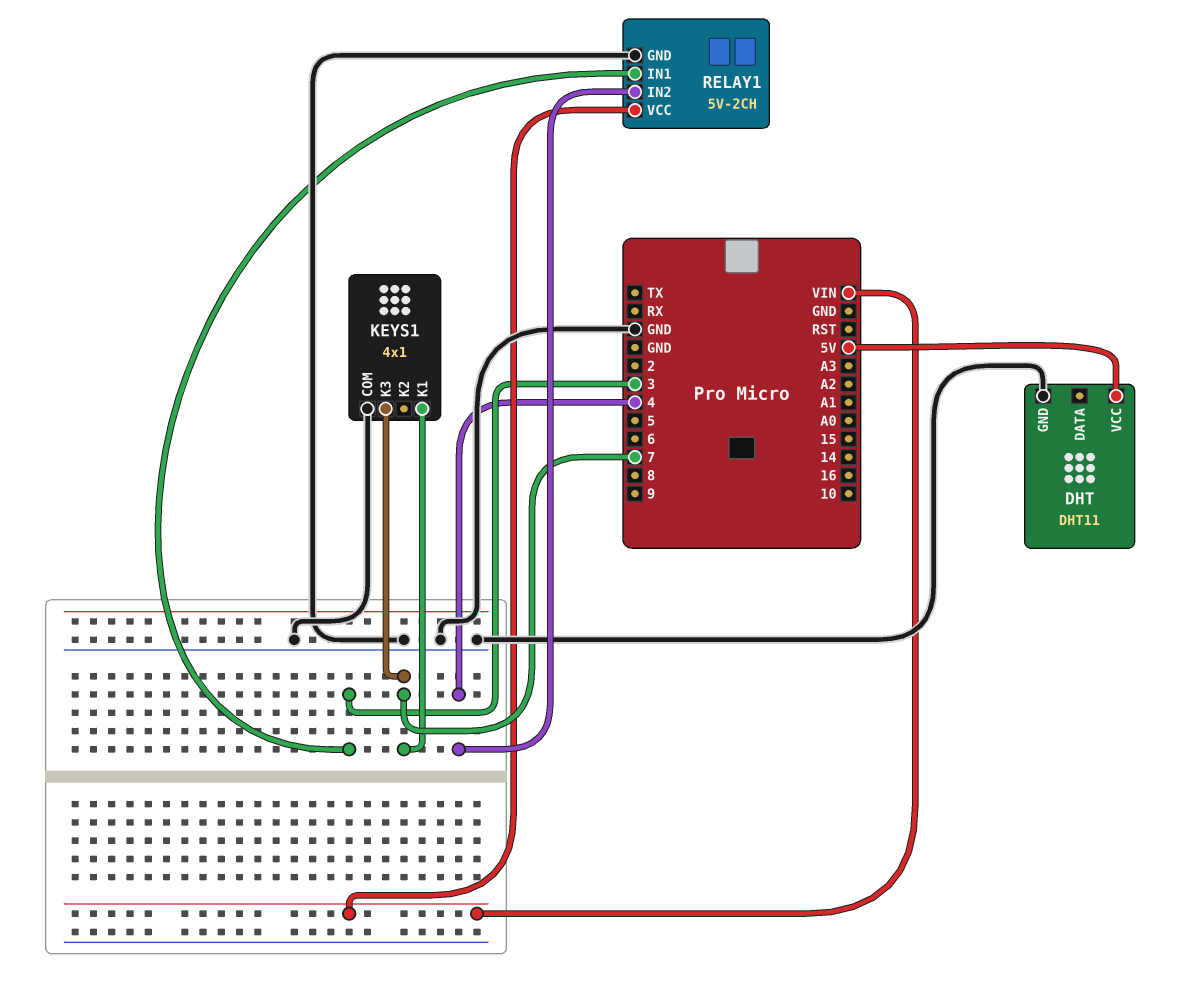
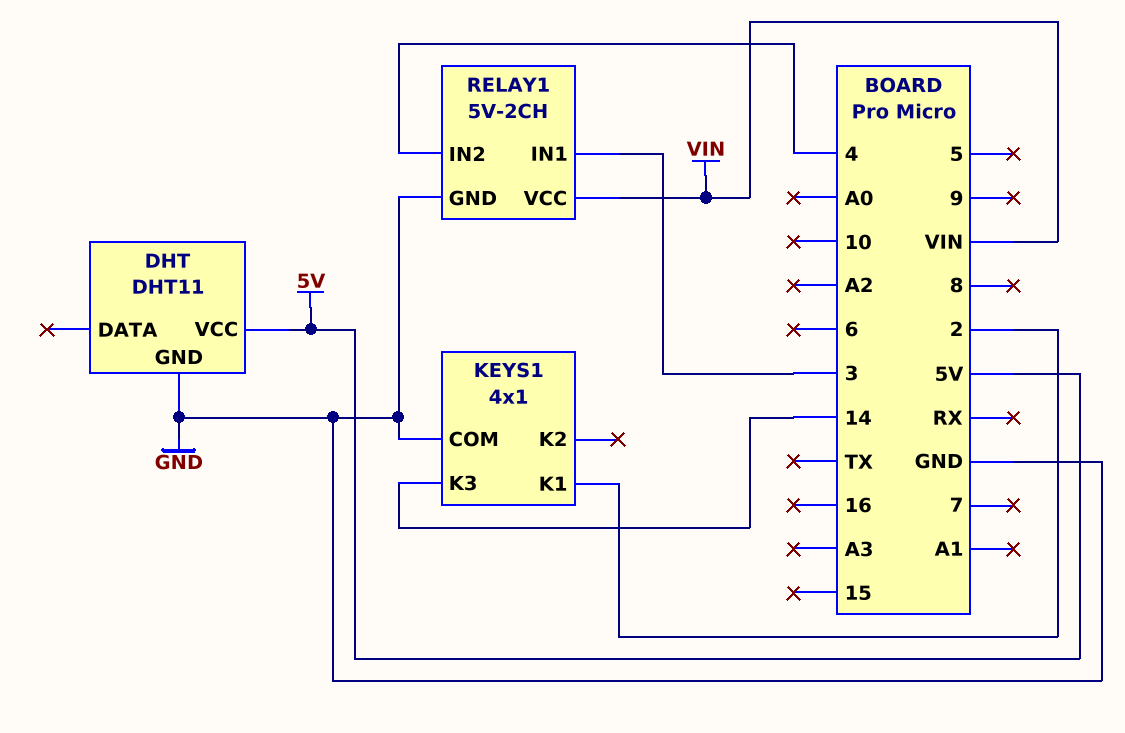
KEYS1 pin K1: 7 -> 2
KEYS1 pin K3: 7 -> 14

